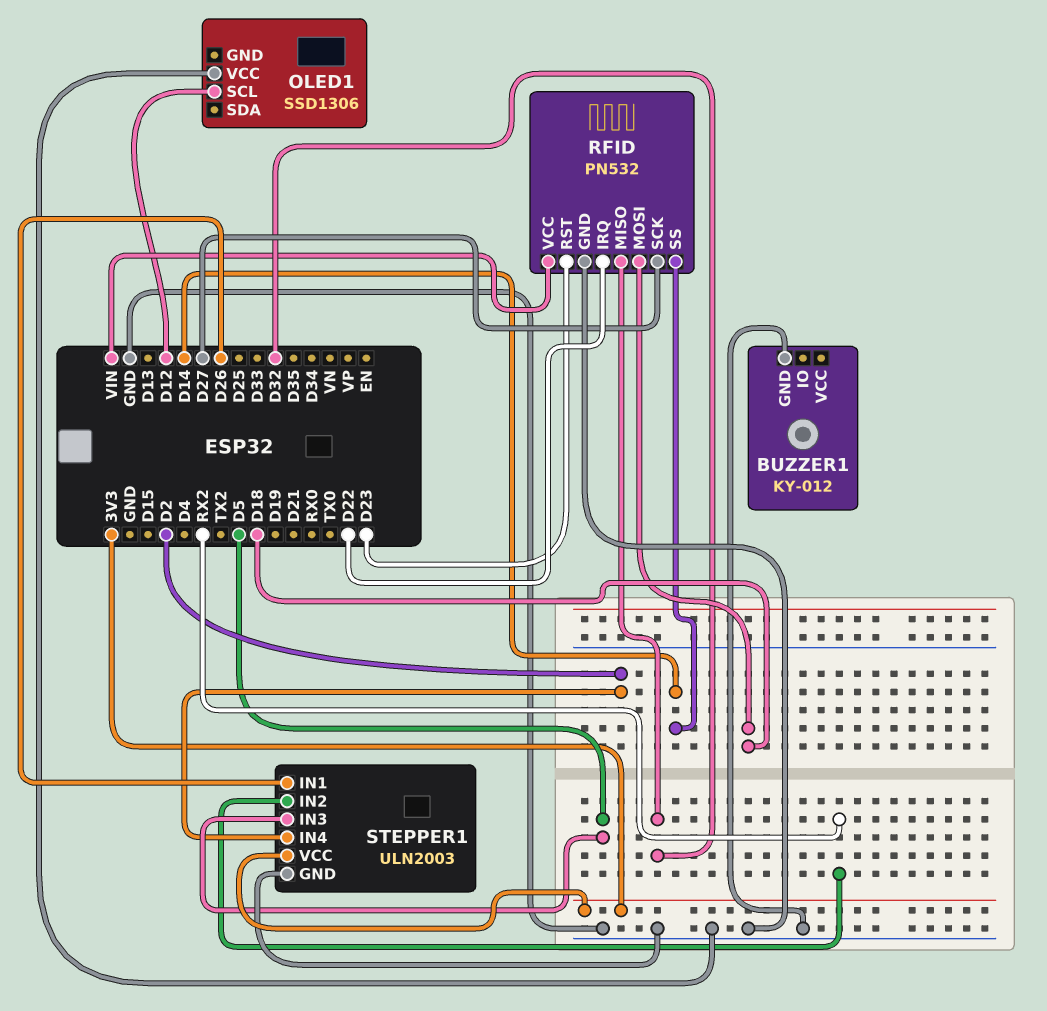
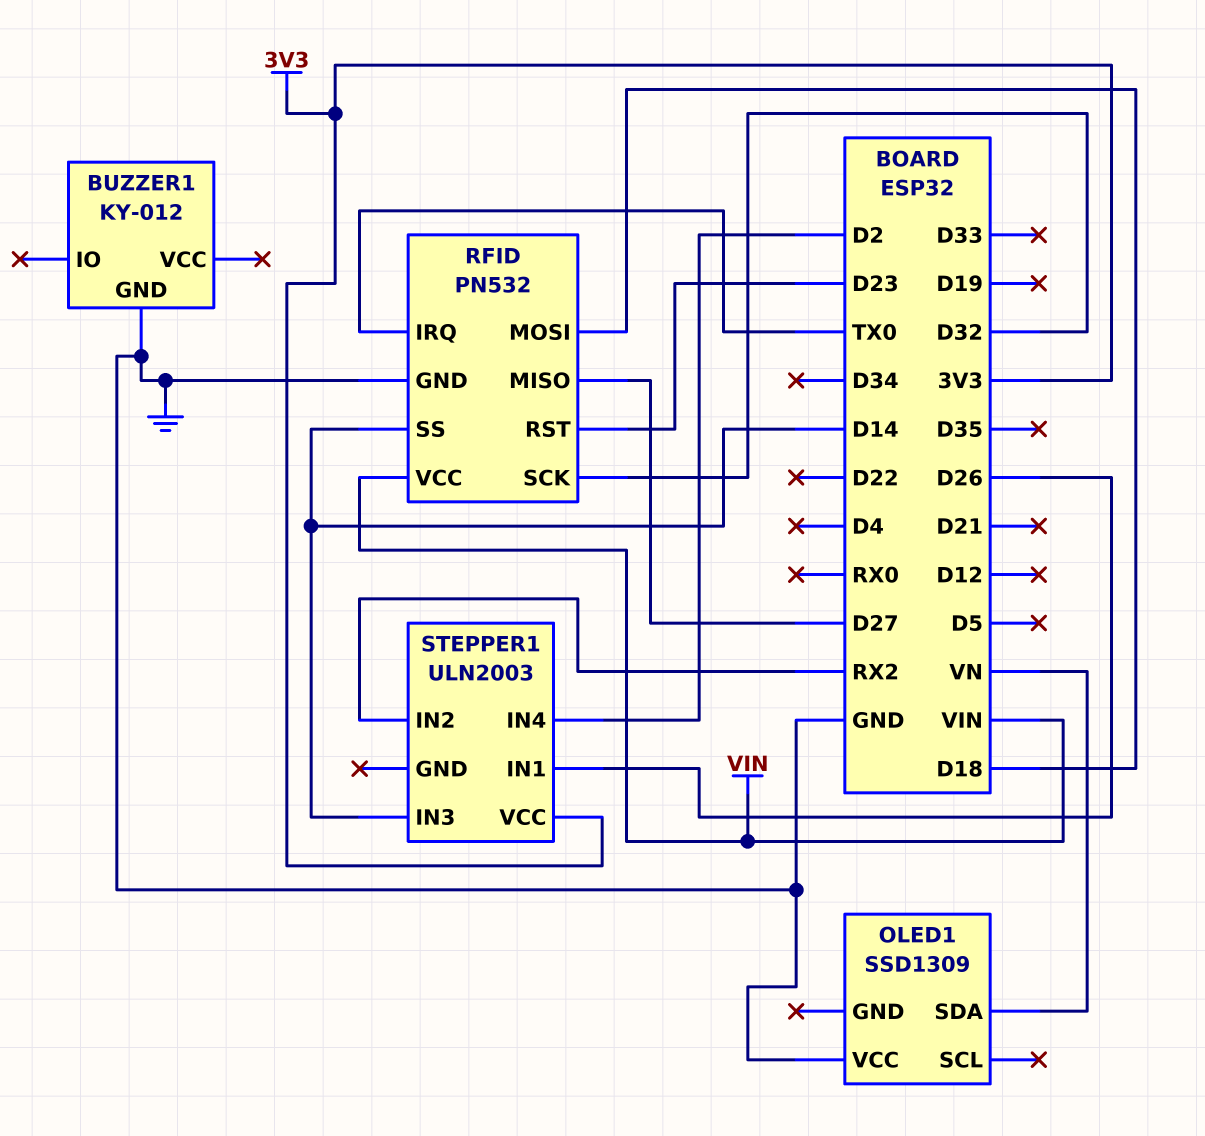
OLED1: SSD1306 -> SSD1309
OLED1 pin SCL: D12 -> none
OLED1 pin SDA: none -> VN
RFID pin IRQ: D22 -> TX0
RFID pin MISO: D32 -> D27
RFID pin SCK: D27 -> D32
STEPPER1 pin GND: GND -> none
STEPPER1 pin IN3: D5 -> D14

